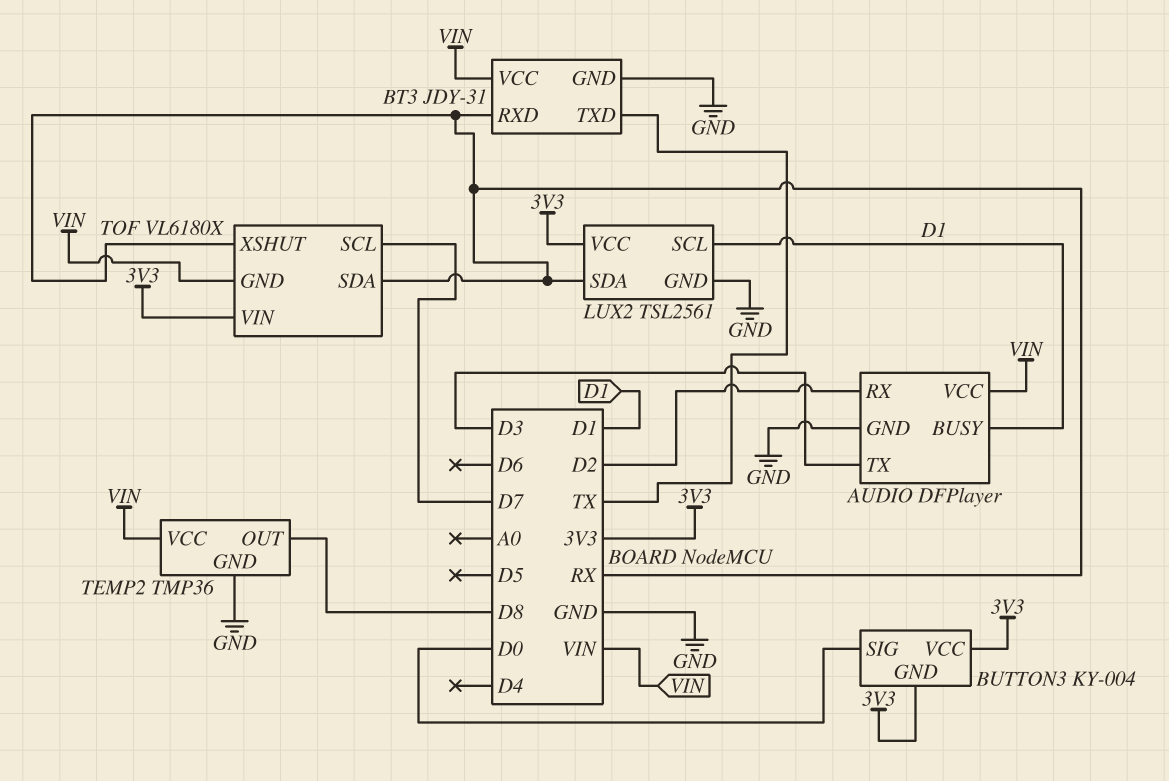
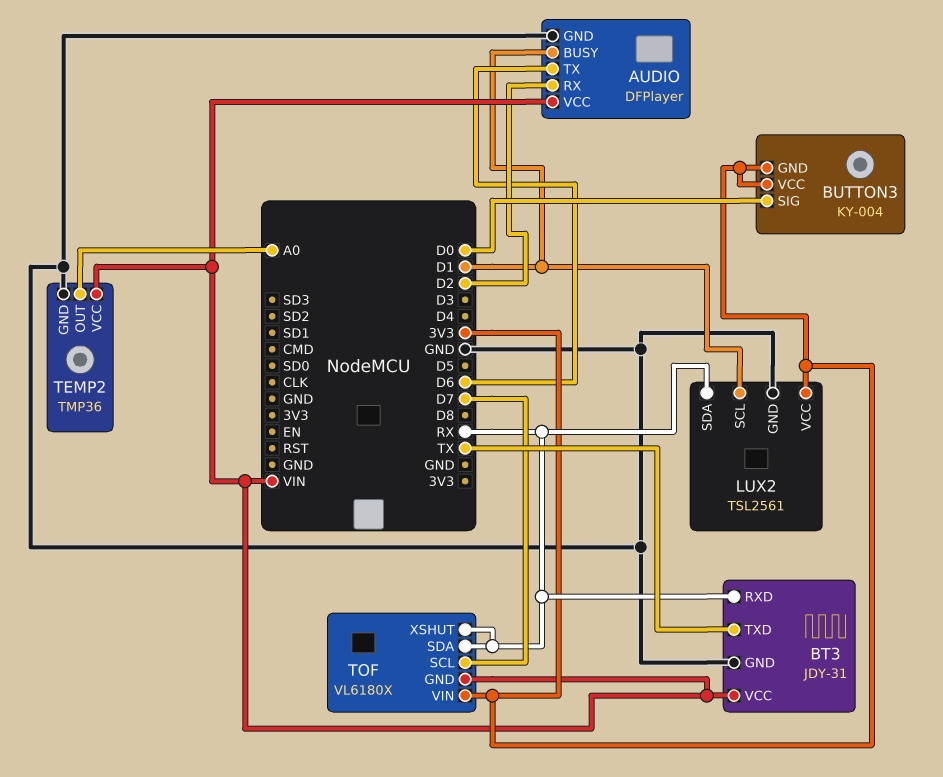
AUDIO pin TX: D3 -> D6
TEMP2 pin OUT: D8 -> A0

